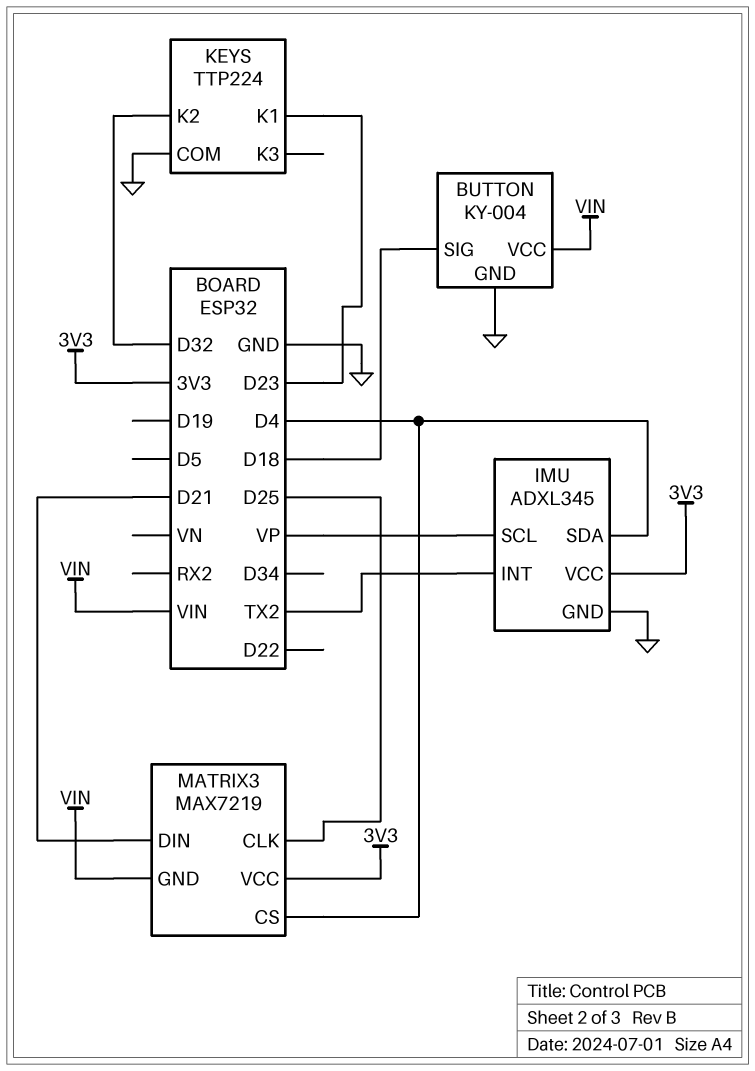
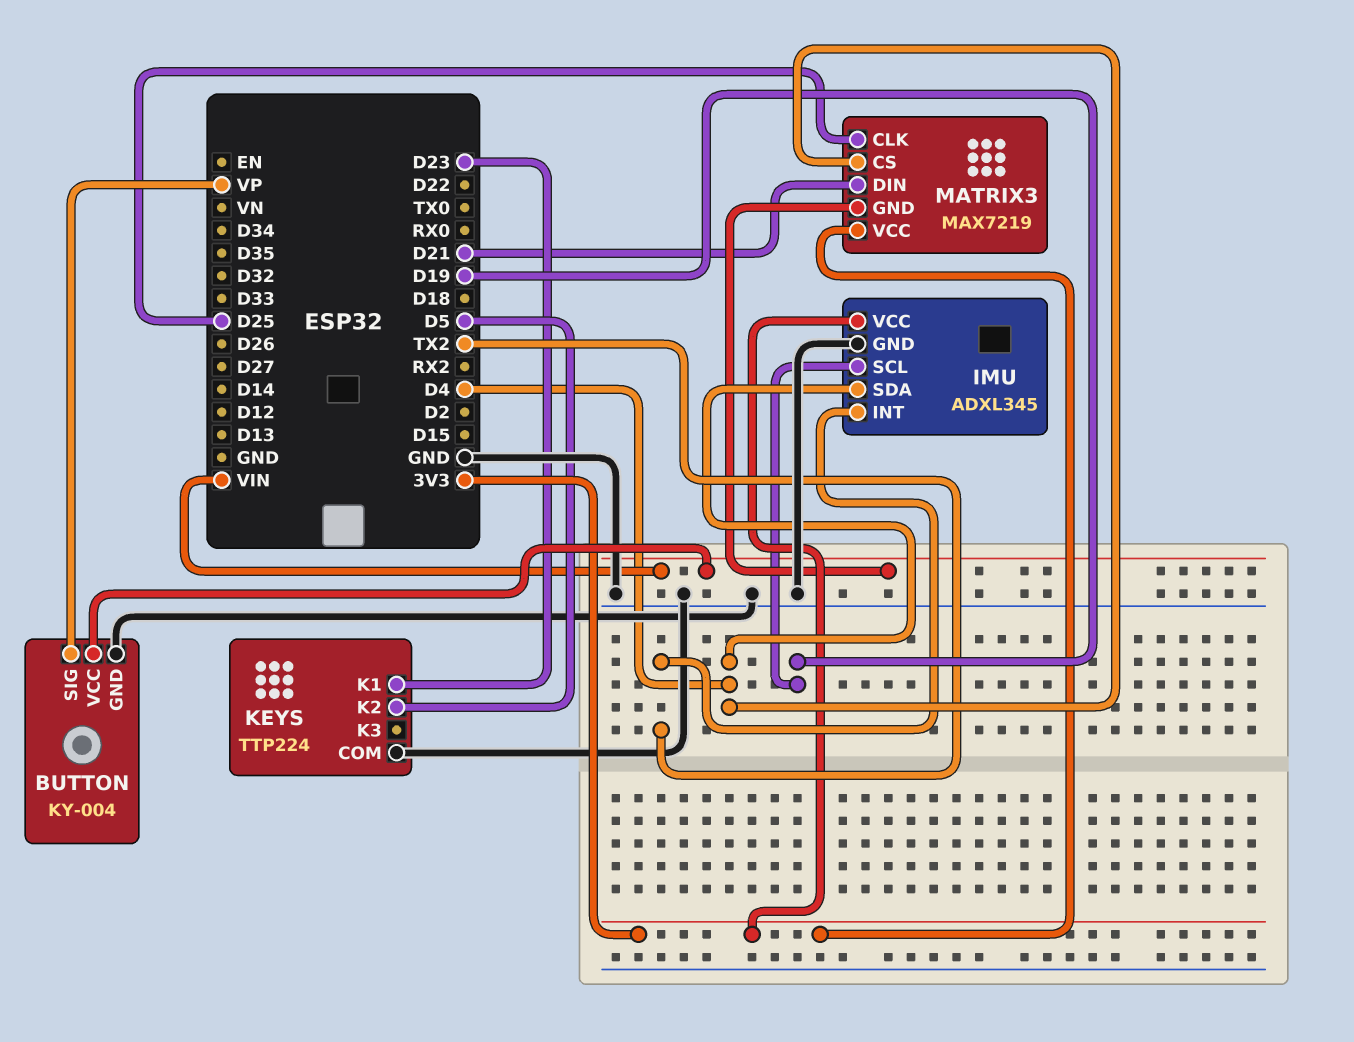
BUTTON pin SIG: D18 -> VP
IMU pin SCL: VP -> D19
KEYS pin K2: D32 -> D5

